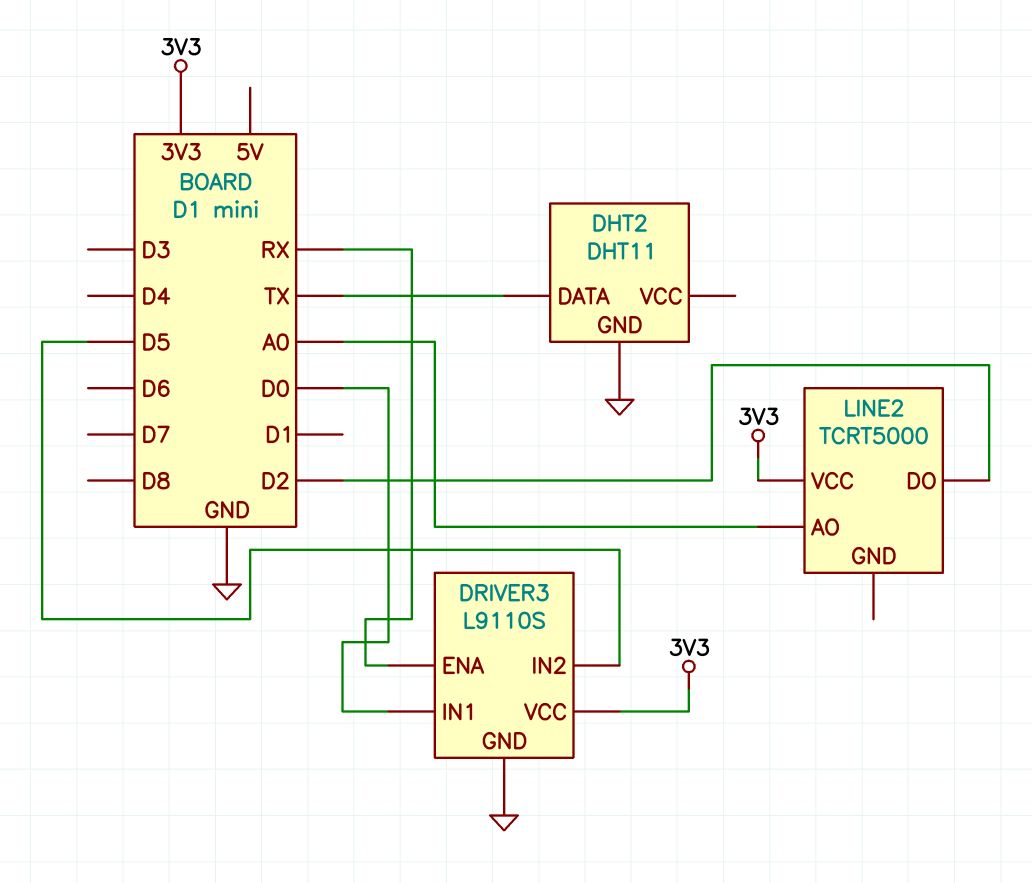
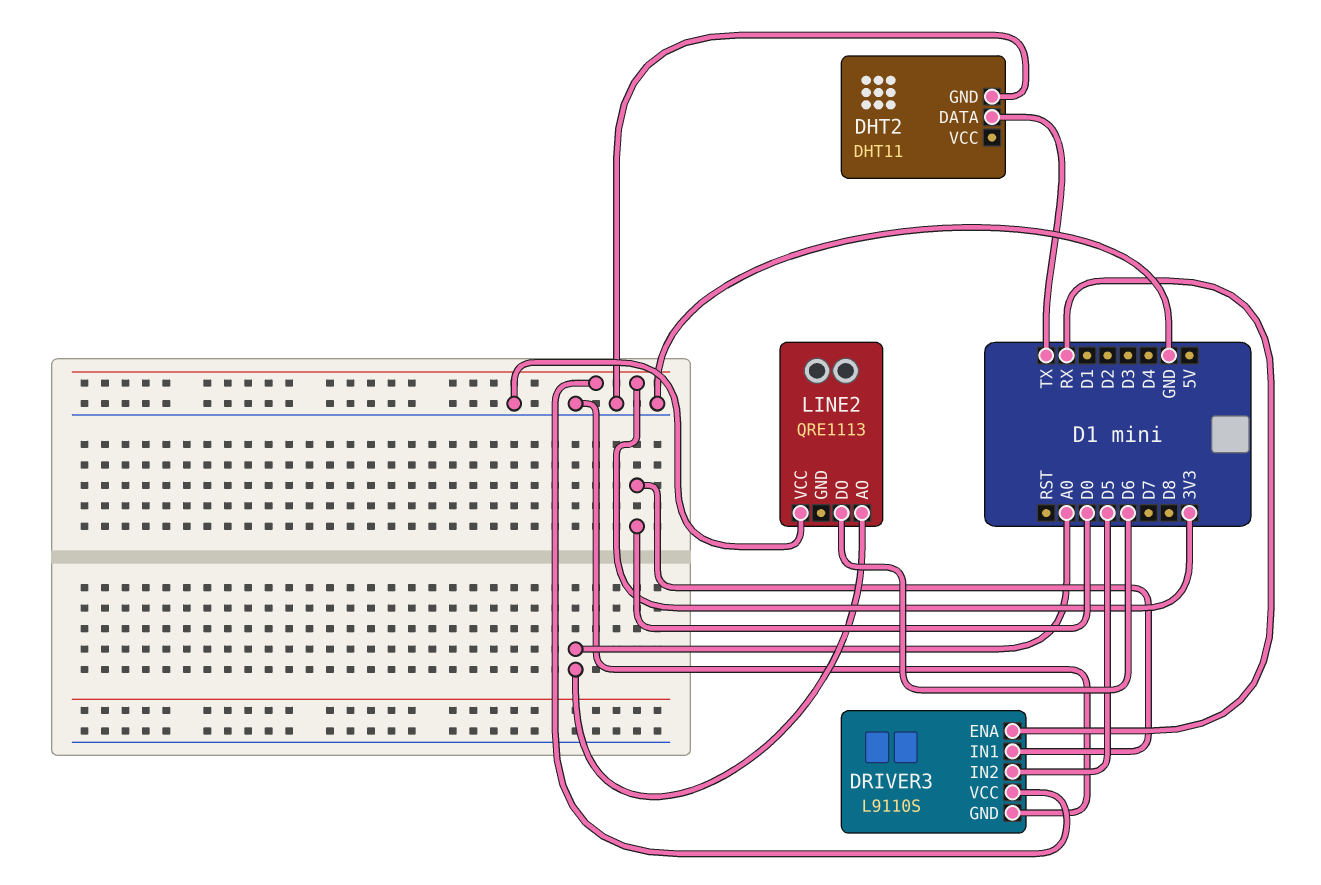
LINE2: TCRT5000 -> QRE1113
LINE2 pin DO: D2 -> D6
LINE2 pin VCC: 3V3 -> GND

